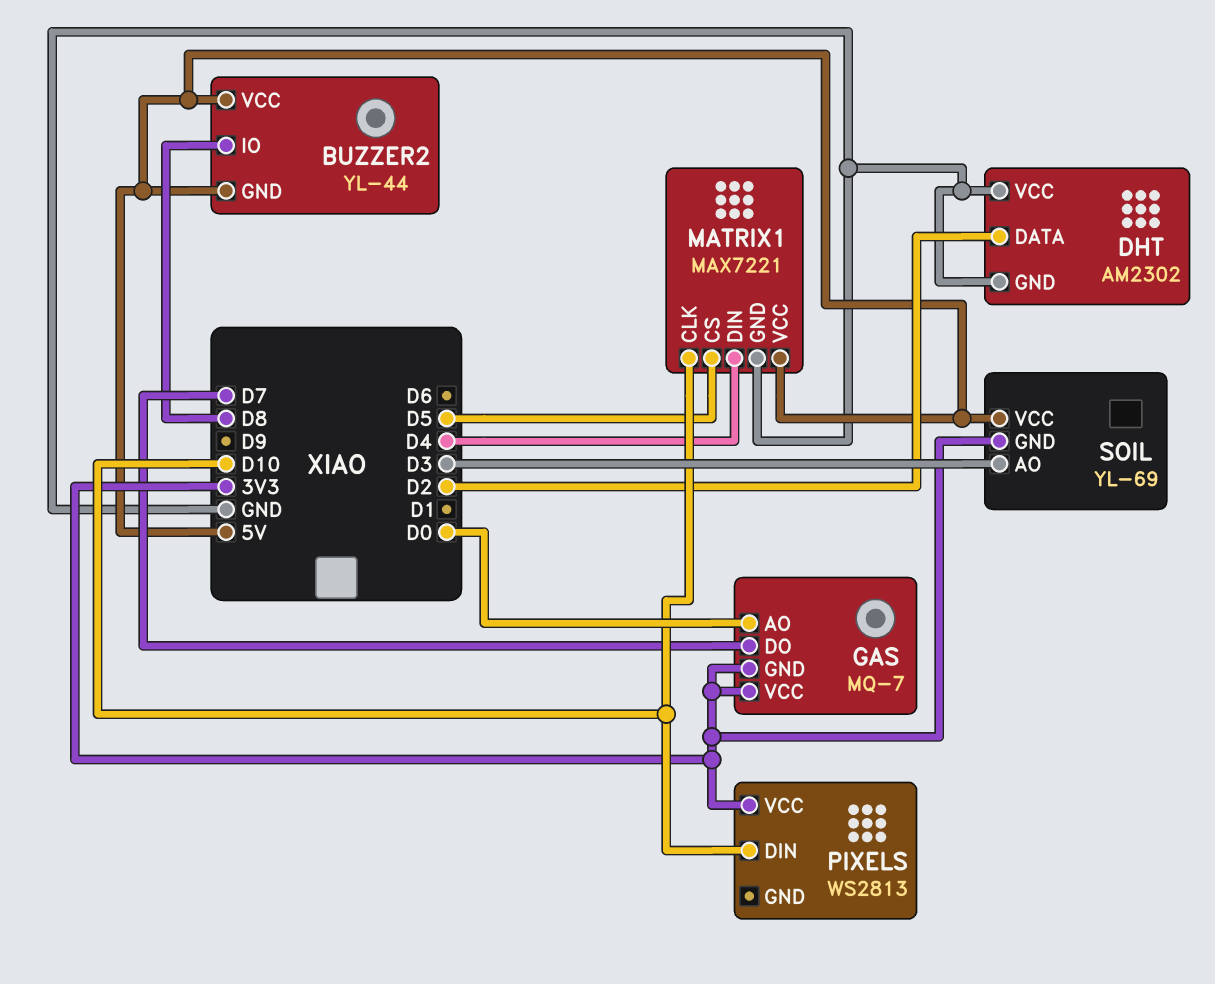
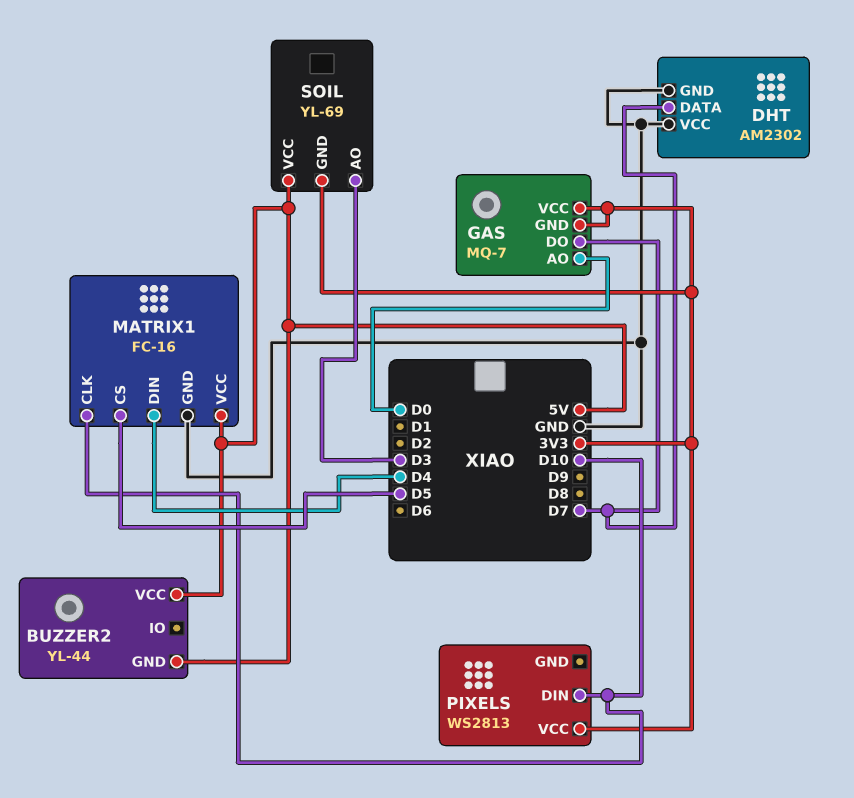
BUZZER2 pin IO: D8 -> none
DHT pin DATA: D2 -> D7
MATRIX1: MAX7221 -> FC-16

